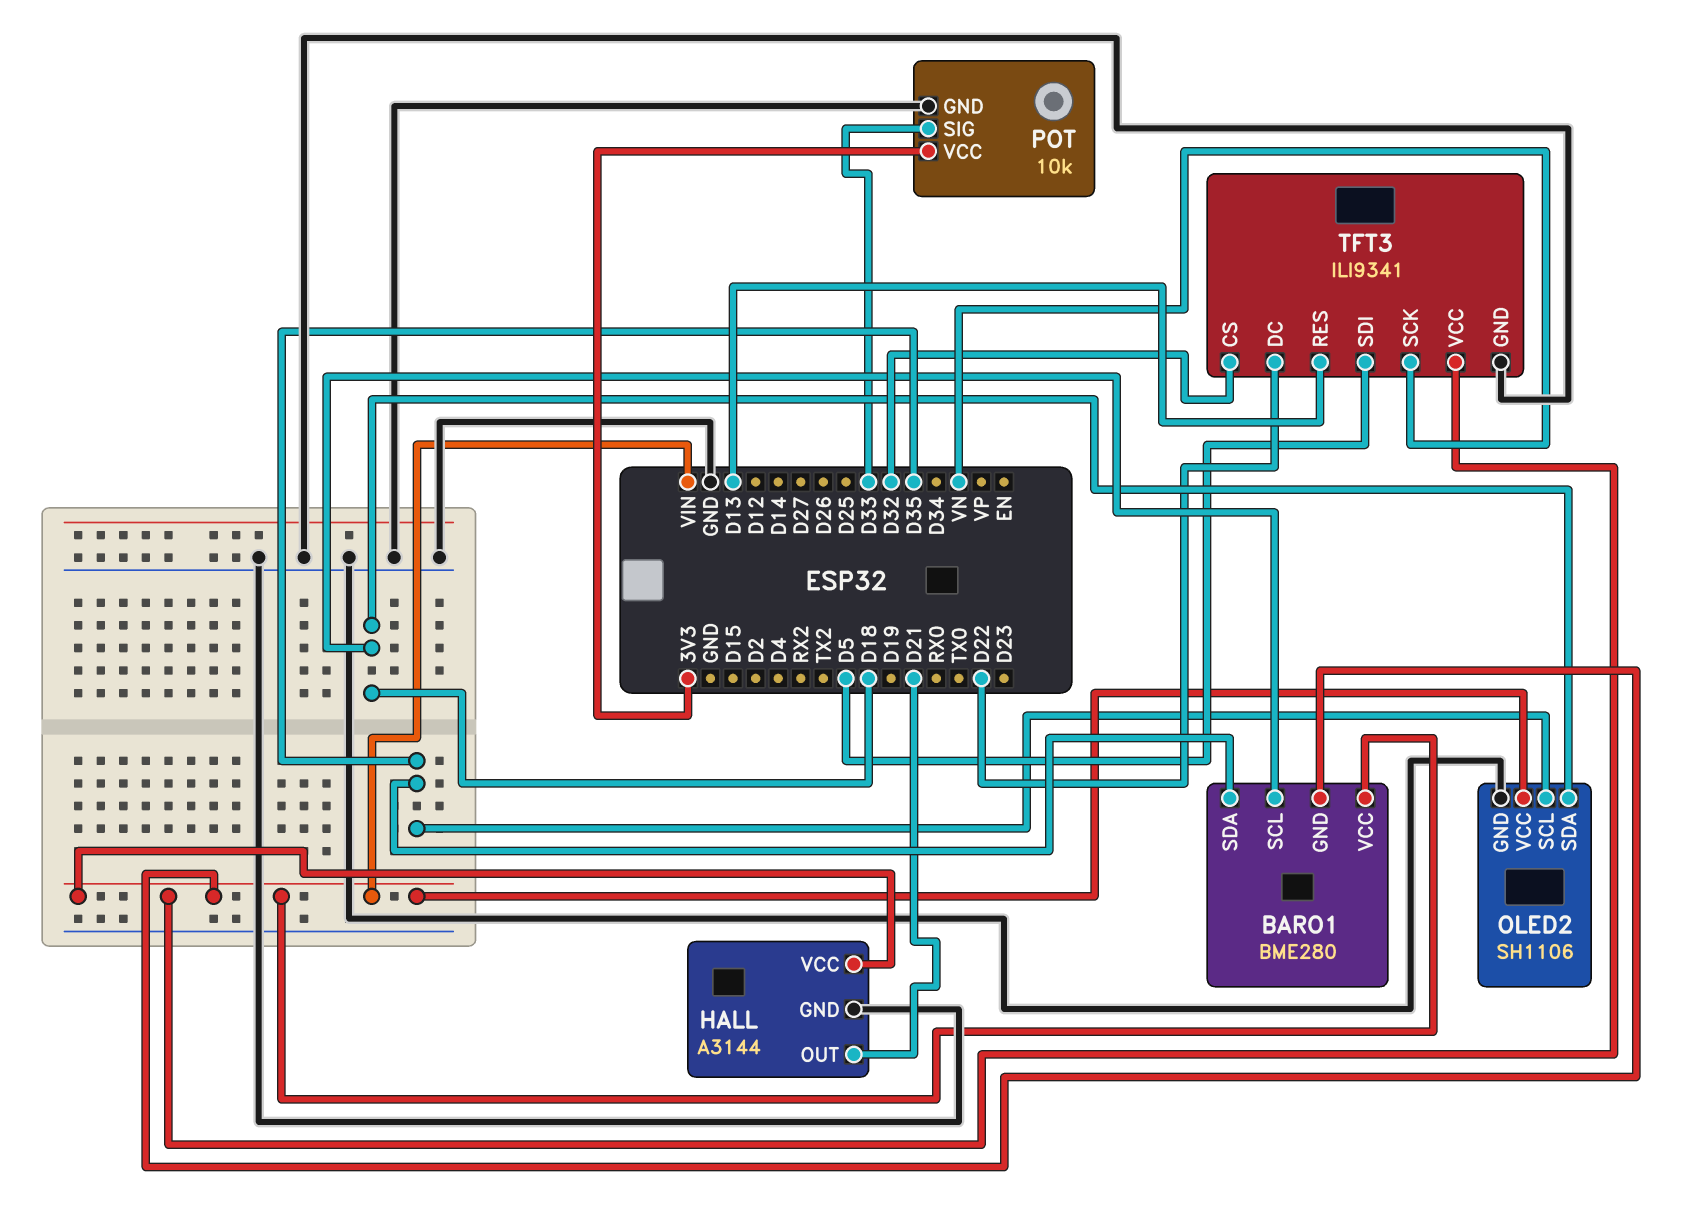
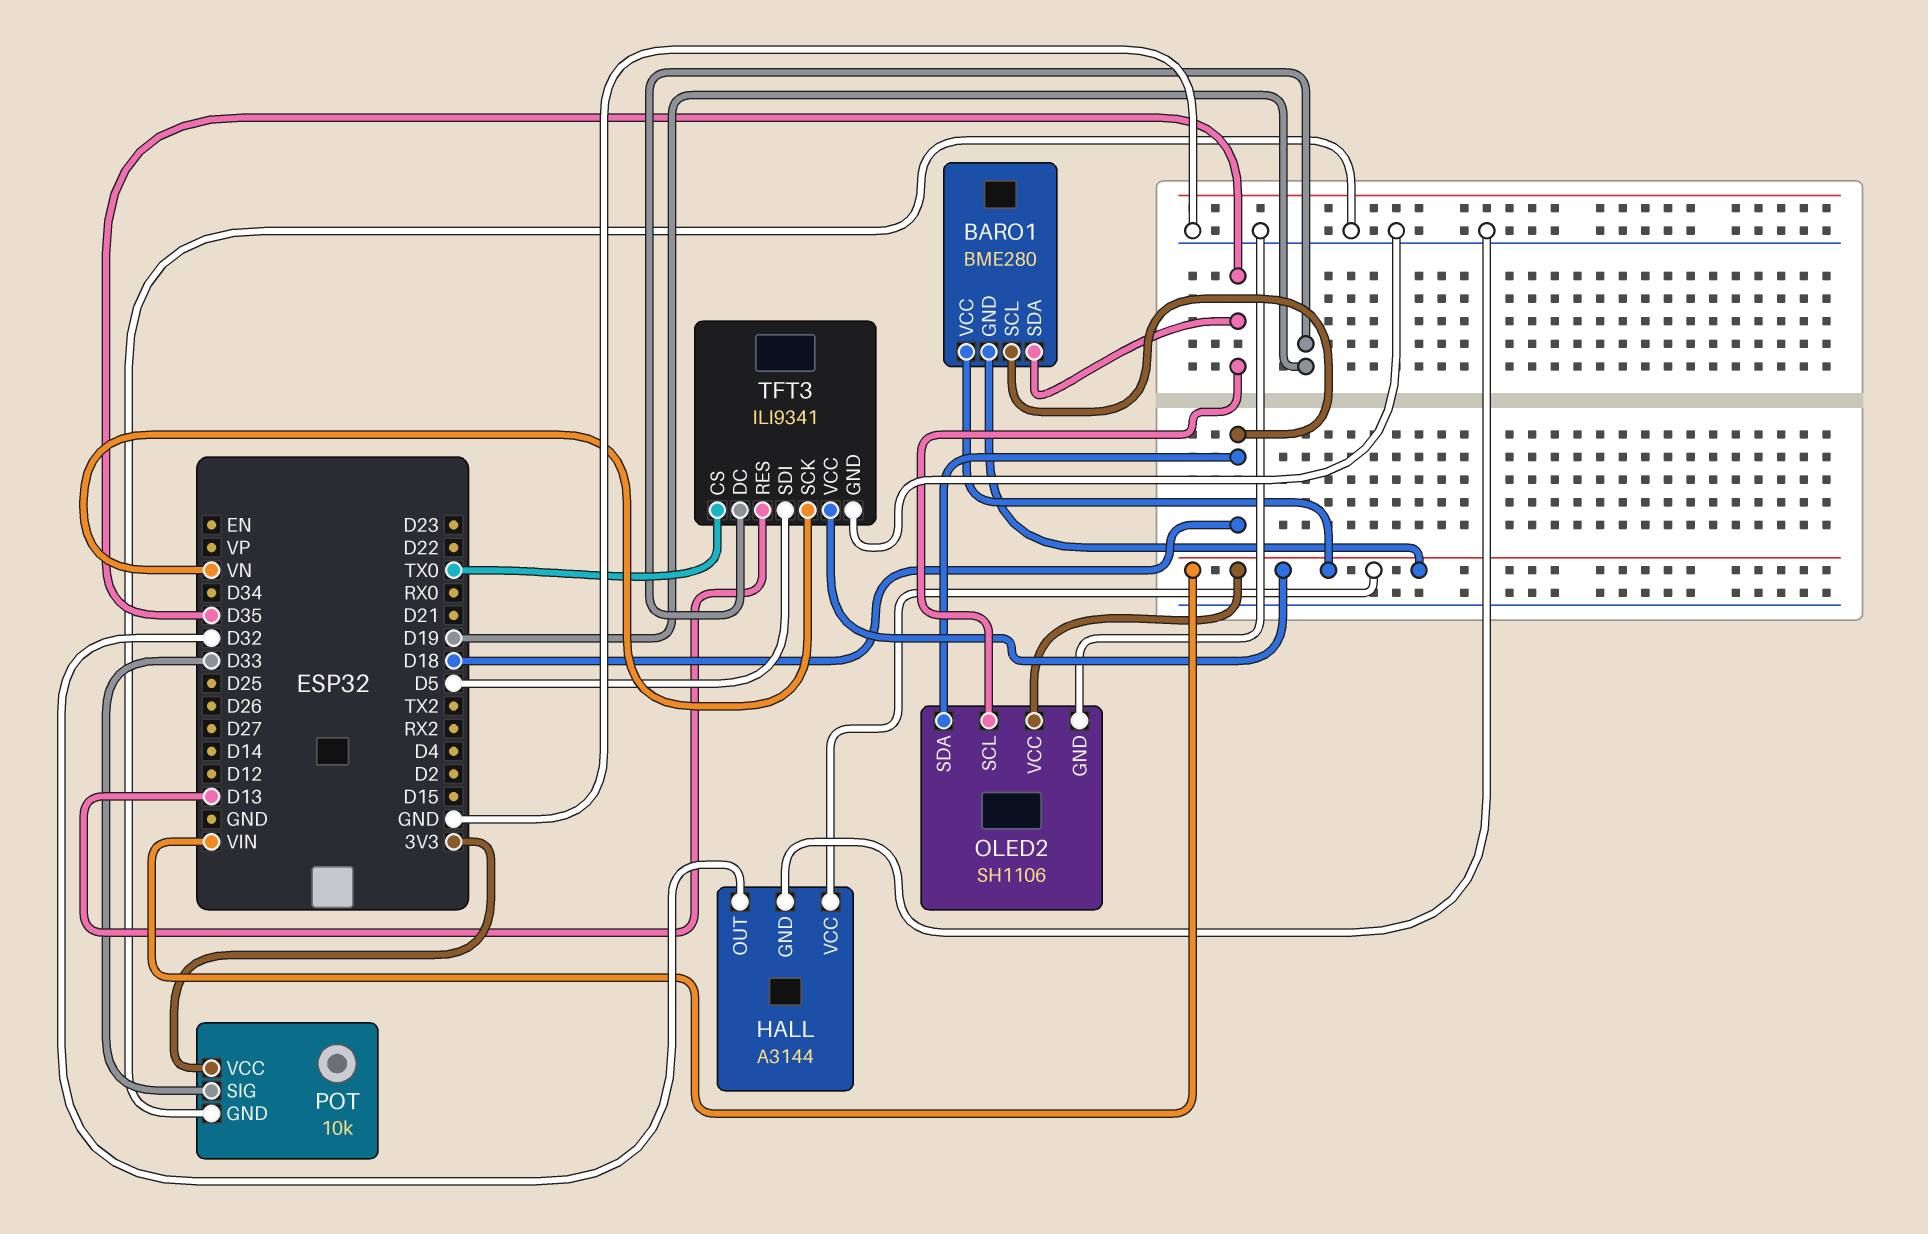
HALL pin OUT: D21 -> D32
TFT3 pin CS: D32 -> TX0
TFT3 pin DC: D22 -> D19

